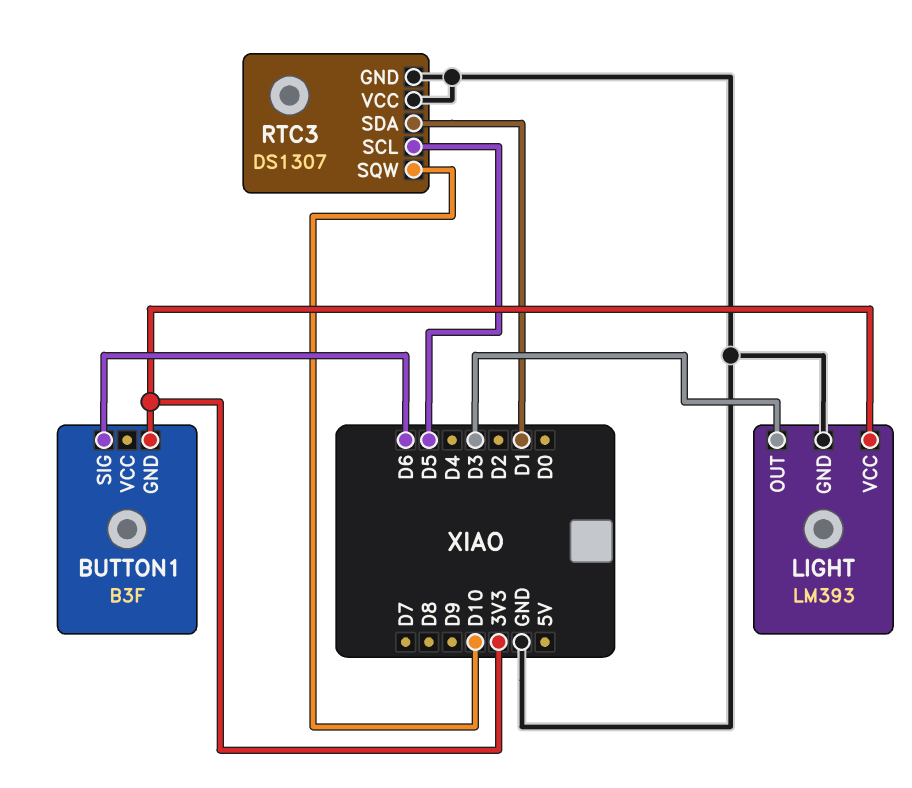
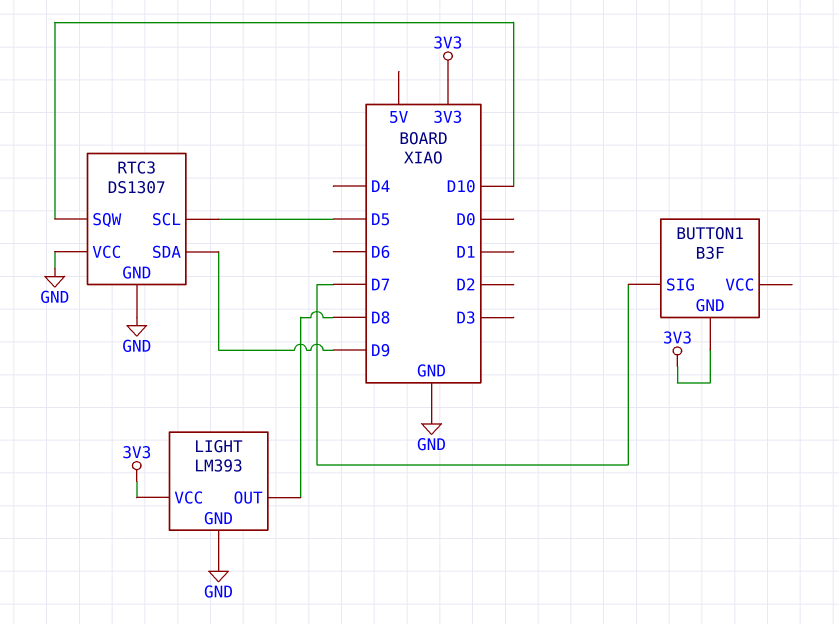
BUTTON1 pin SIG: D6 -> D7
LIGHT pin OUT: D3 -> D8
RTC3 pin SDA: D1 -> D9

